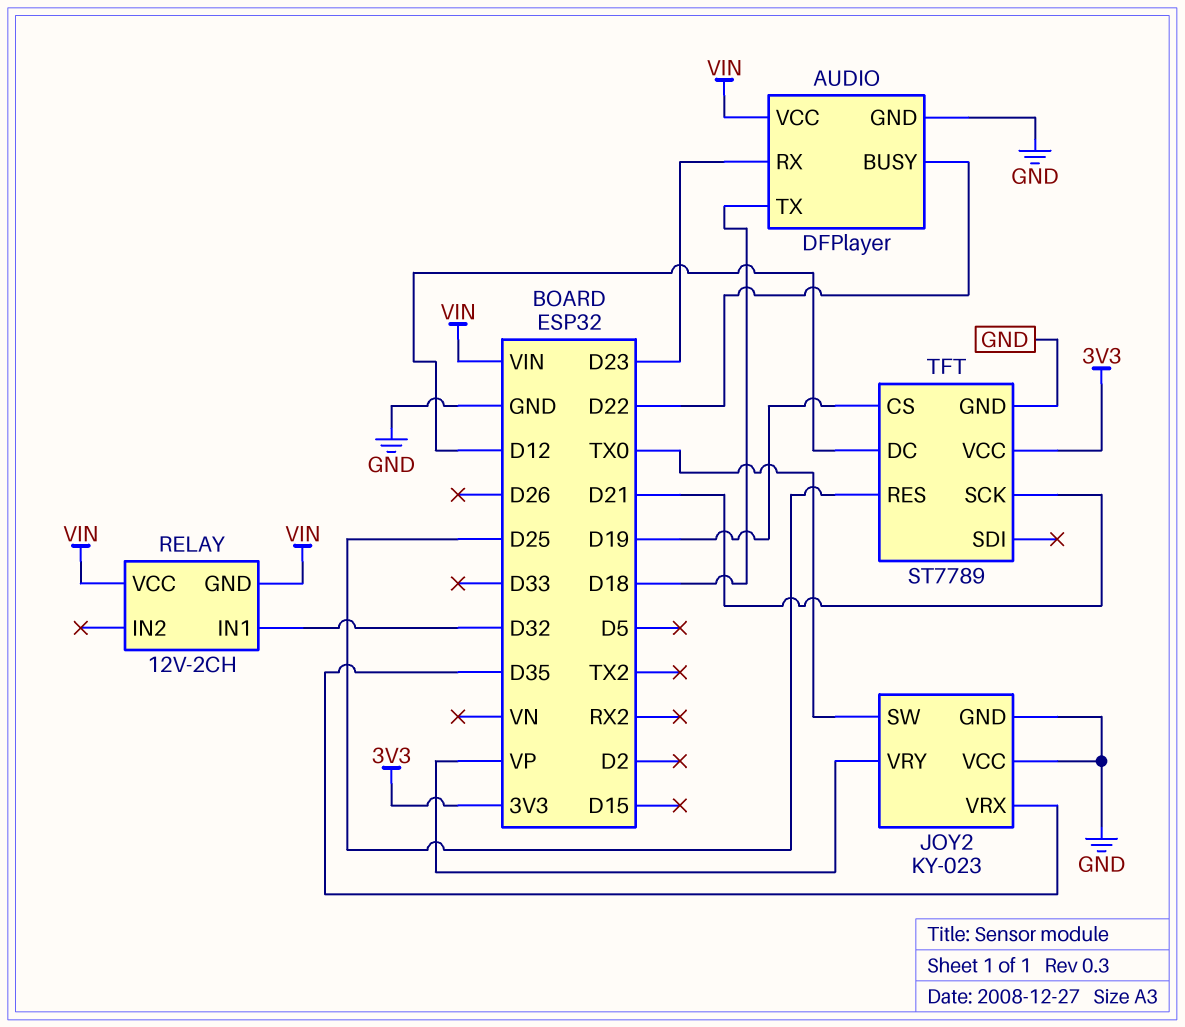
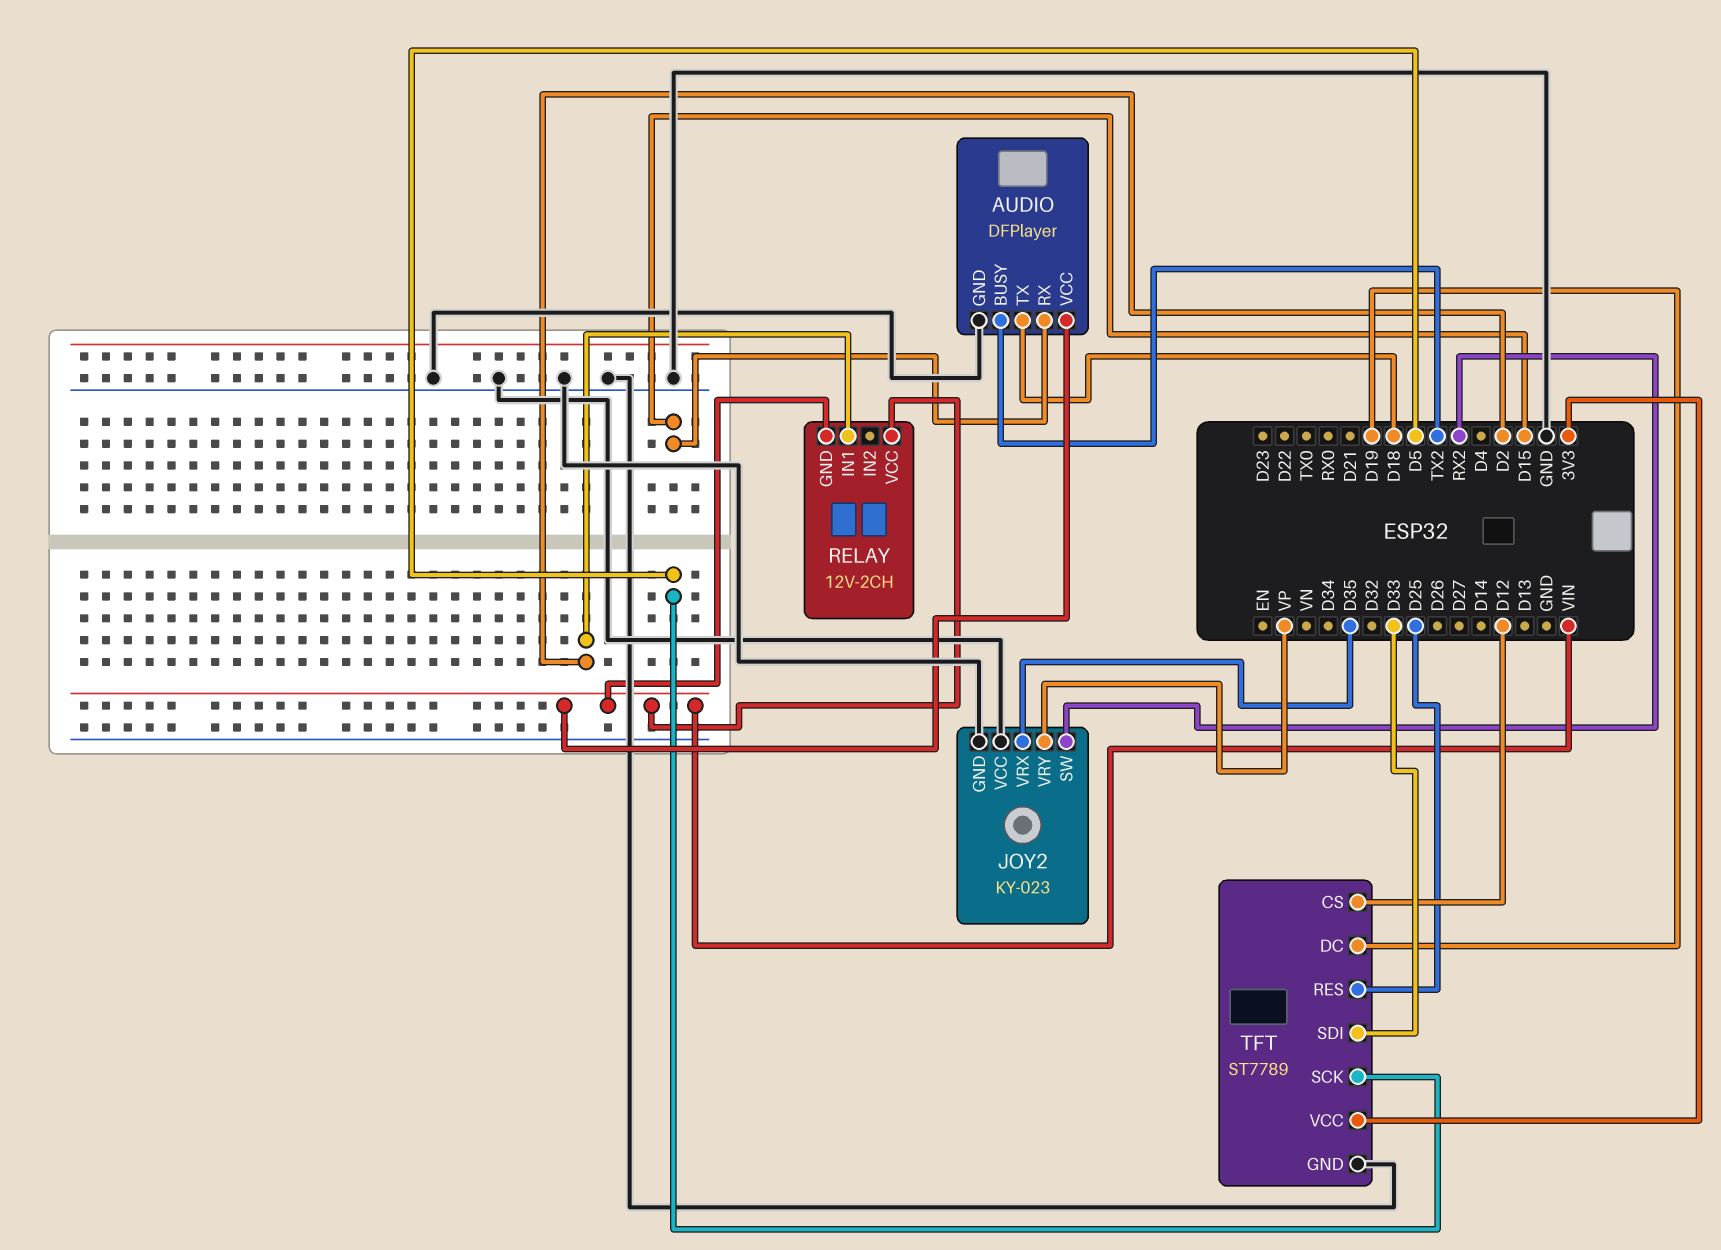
AUDIO pin BUSY: D22 -> TX2
AUDIO pin RX: D23 -> D15
JOY2 pin SW: TX0 -> RX2
RELAY pin IN1: D32 -> D2
TFT pin CS: D19 -> D12
TFT pin DC: D12 -> D19
TFT pin SCK: D21 -> D5
TFT pin SDI: none -> D33

